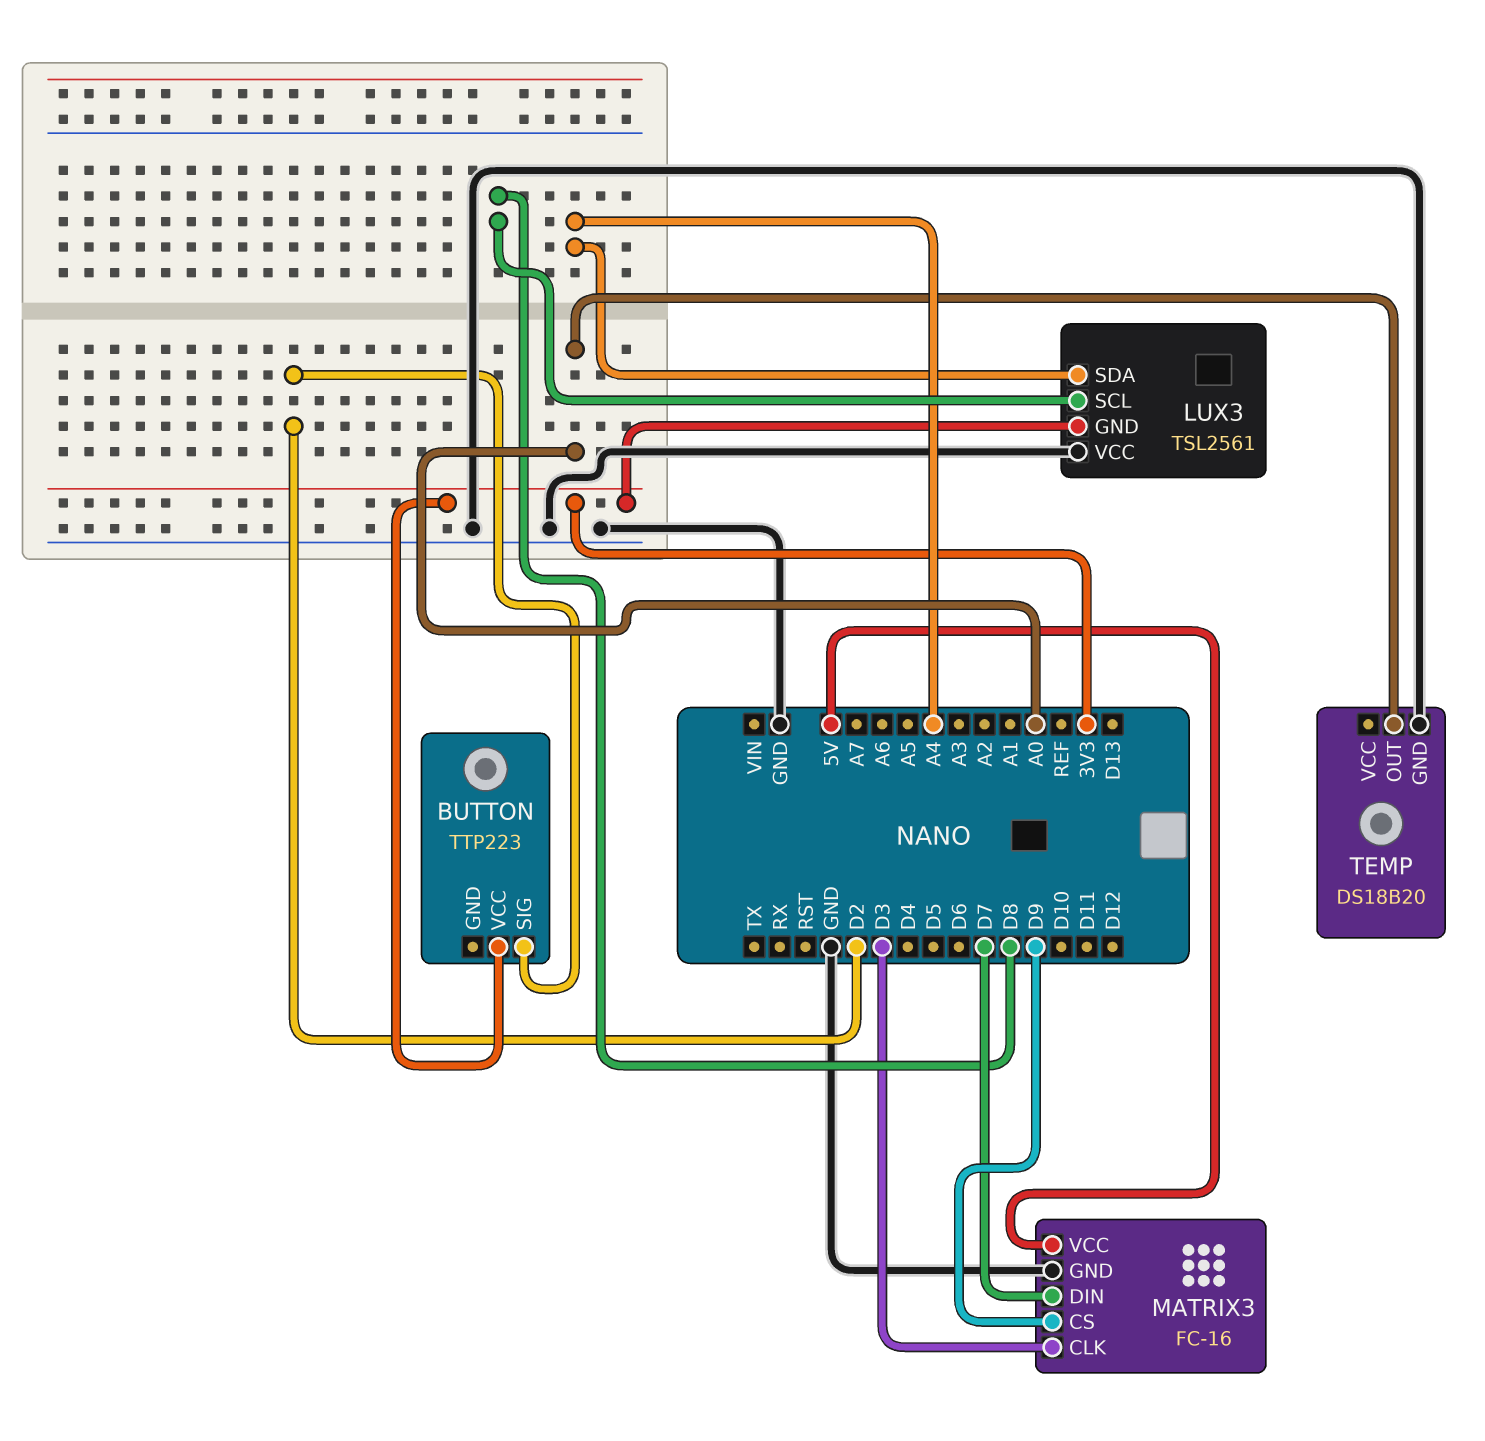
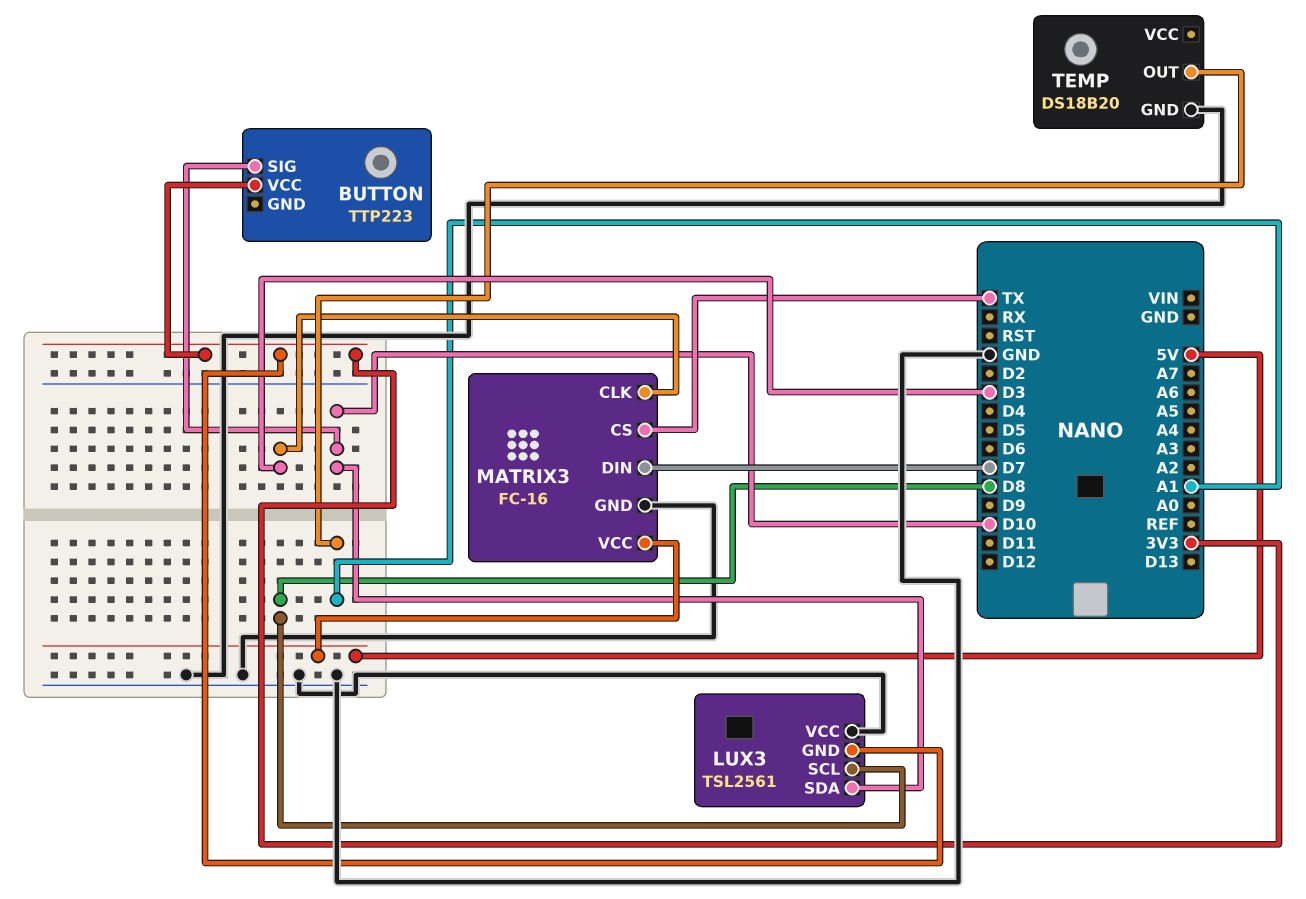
BUTTON pin SIG: D2 -> D10
LUX3 pin SDA: A4 -> D10
MATRIX3 pin CS: D9 -> TX
TEMP pin OUT: A0 -> A1

